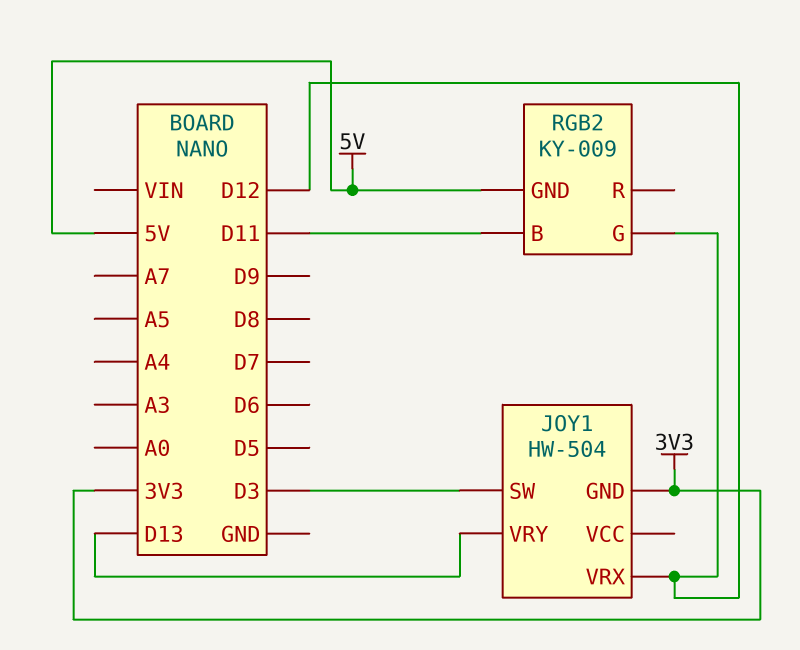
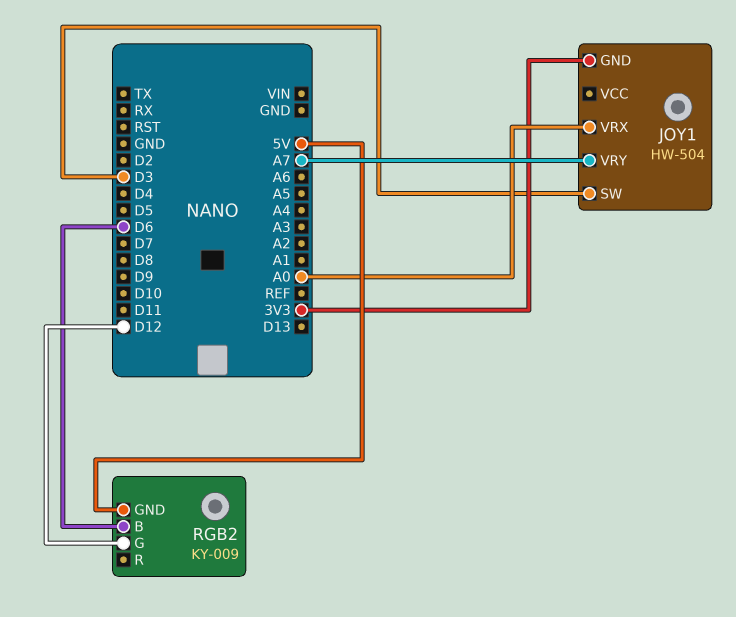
JOY1 pin VRX: D12 -> A0
JOY1 pin VRY: D13 -> A7
RGB2 pin B: D11 -> D6

